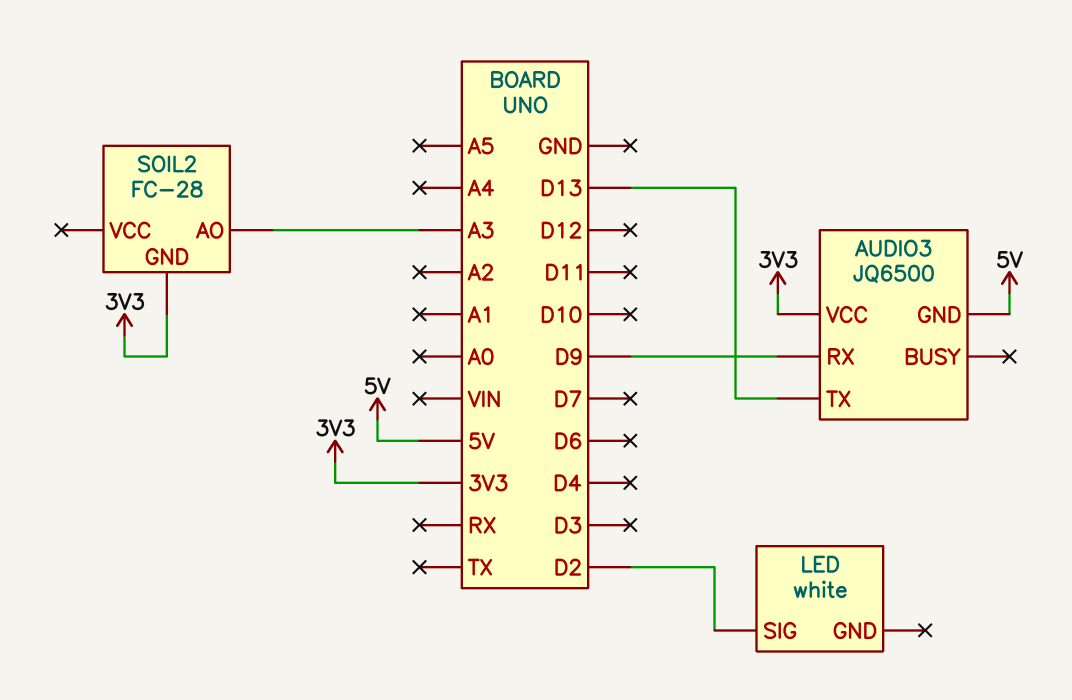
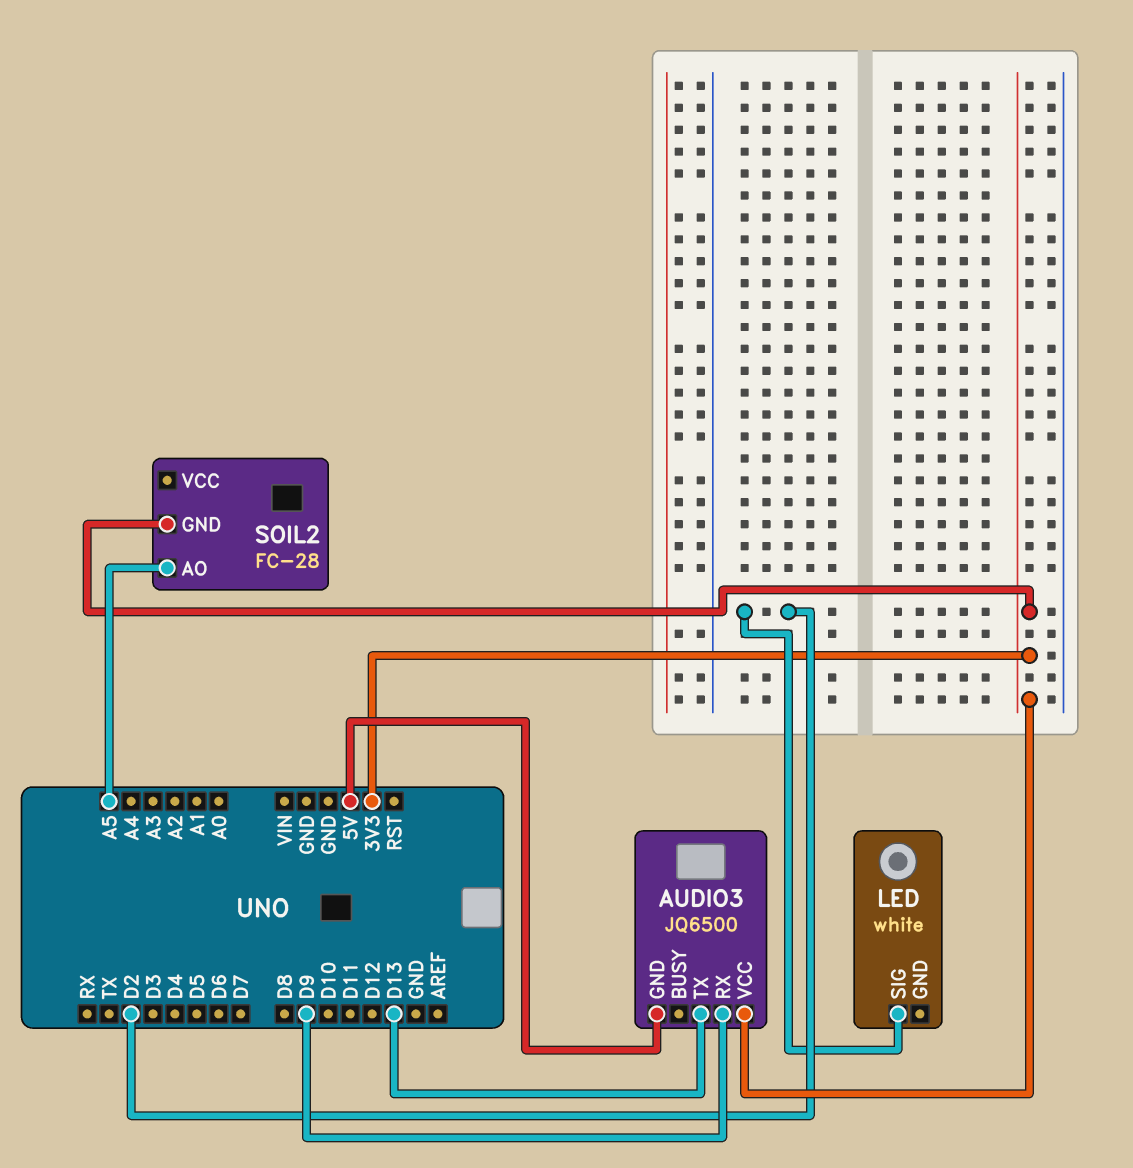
SOIL2 pin AO: A3 -> A5

